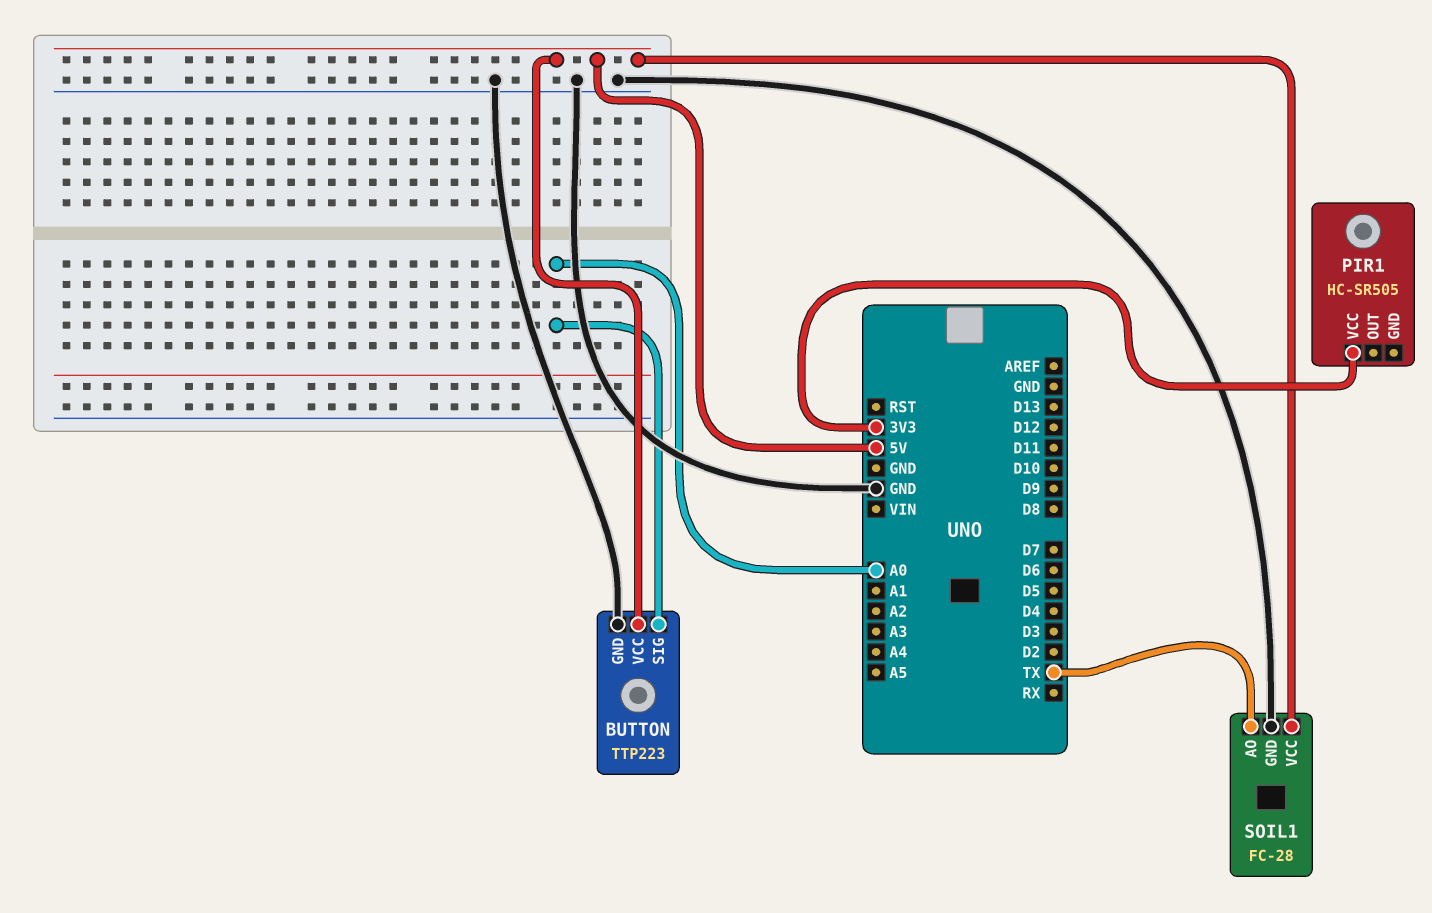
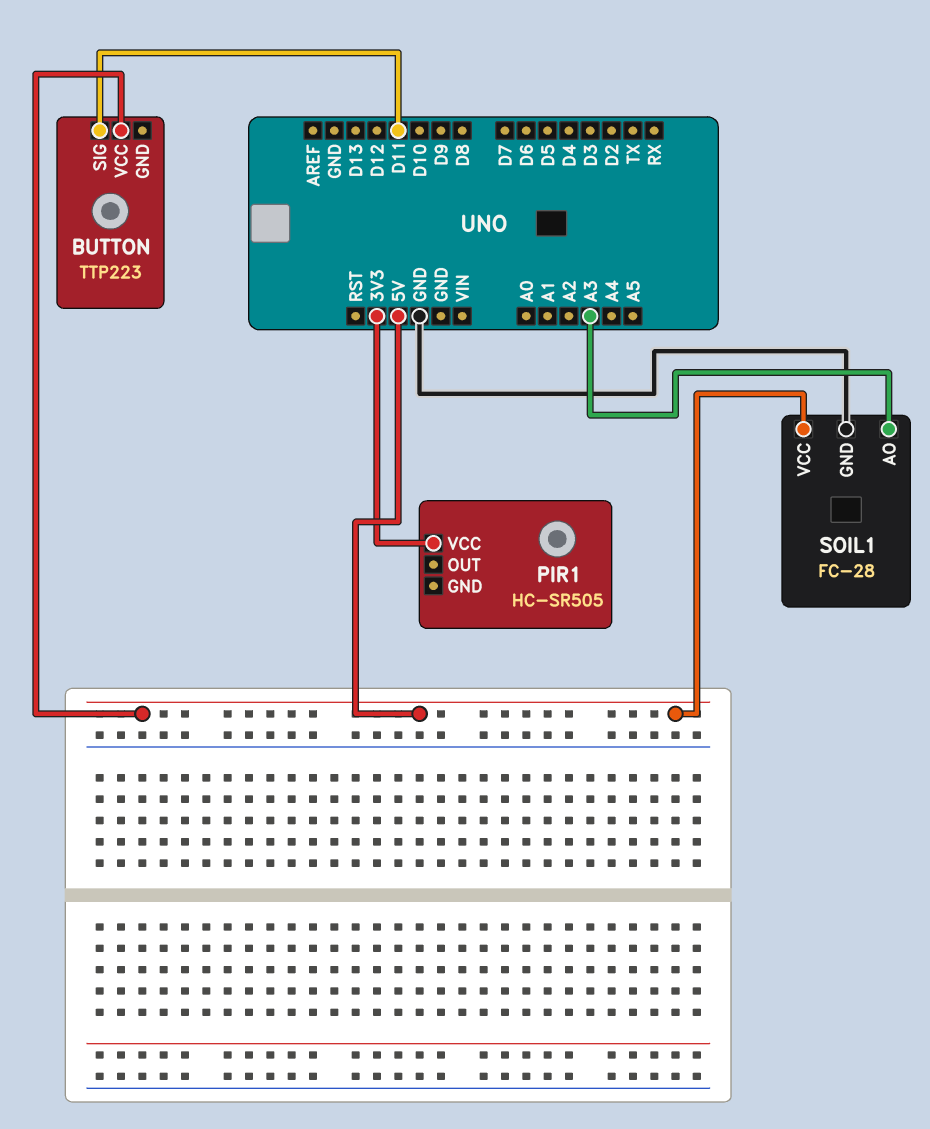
BUTTON pin GND: GND -> none
BUTTON pin SIG: A0 -> D11
SOIL1 pin AO: TX -> A3

